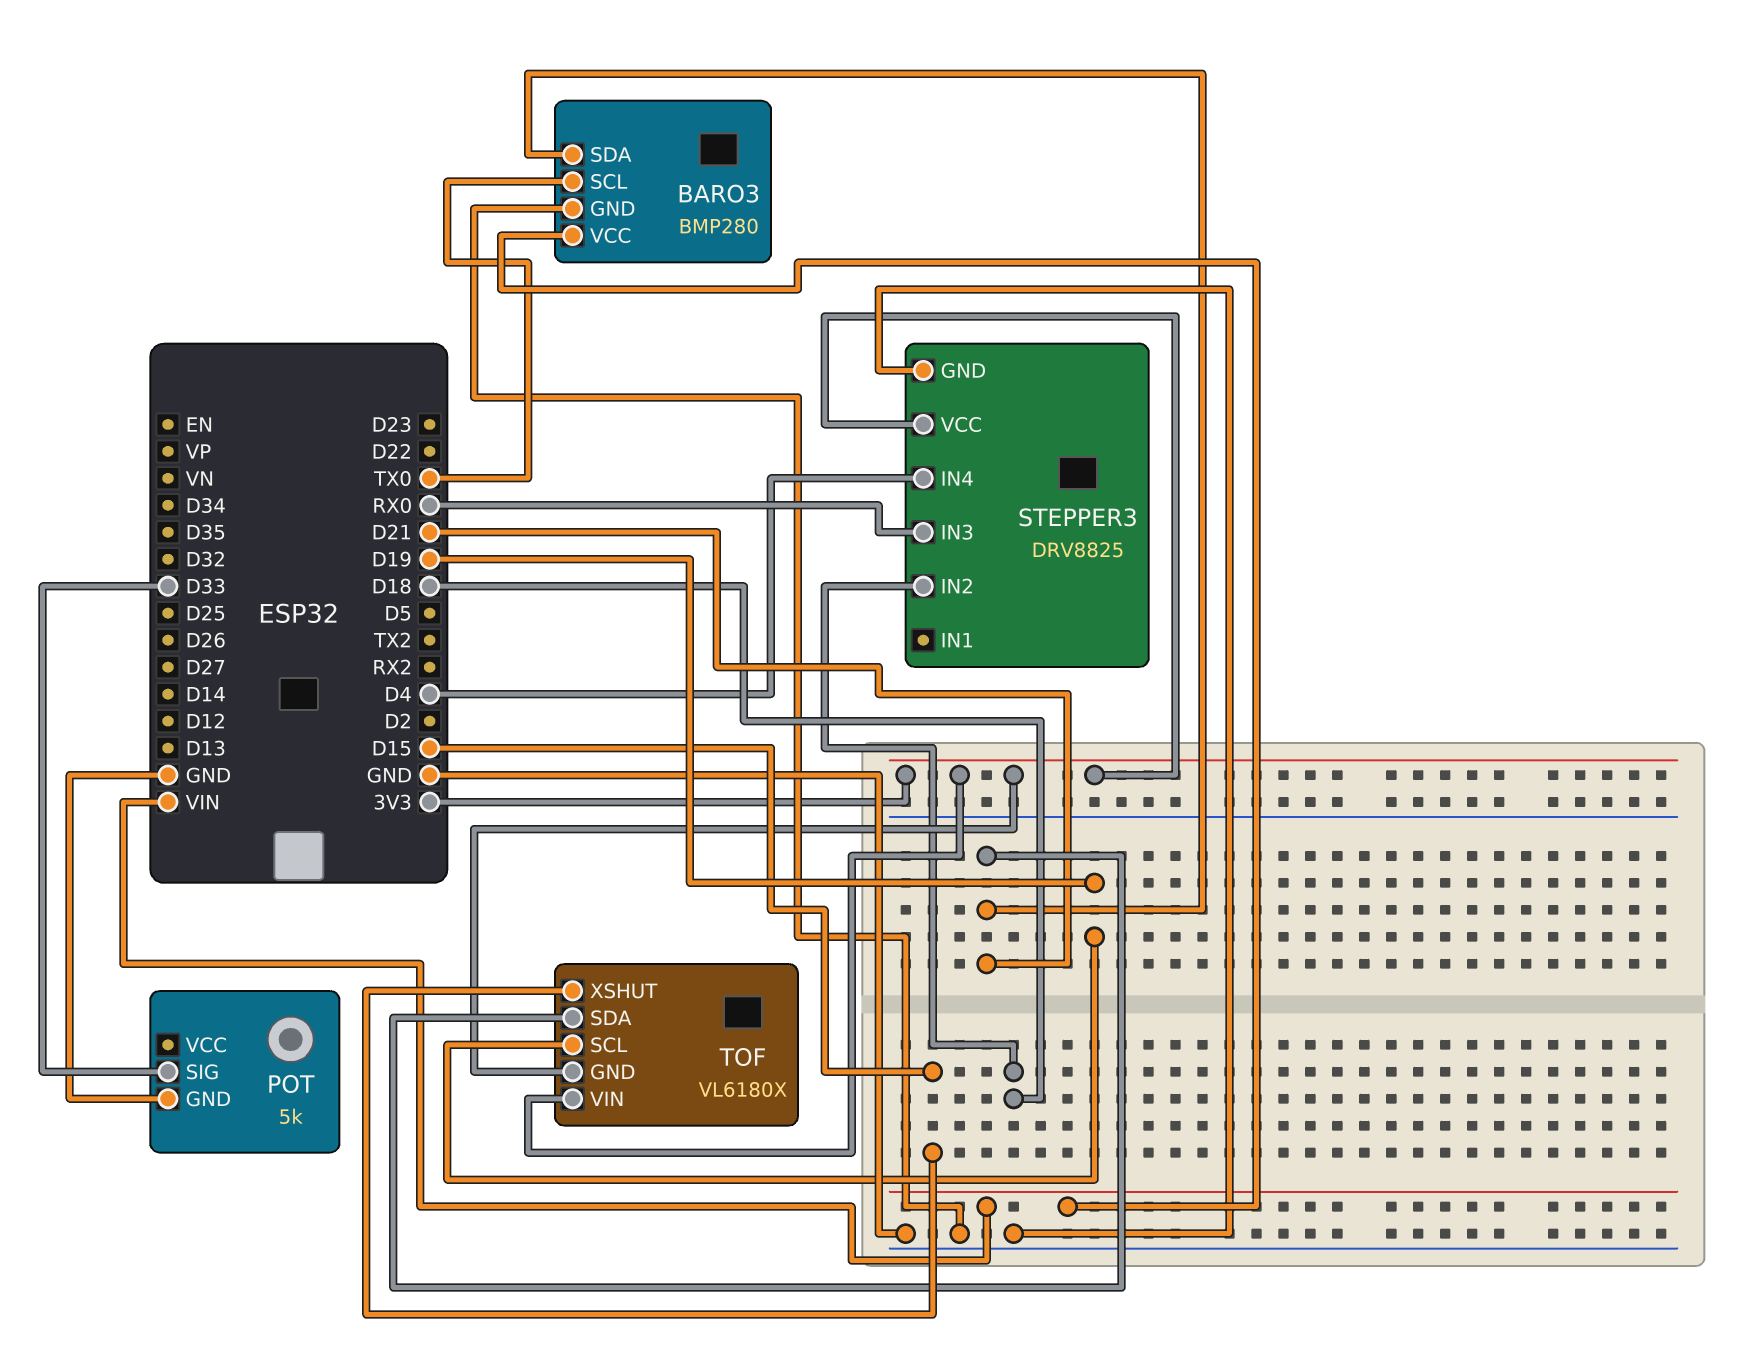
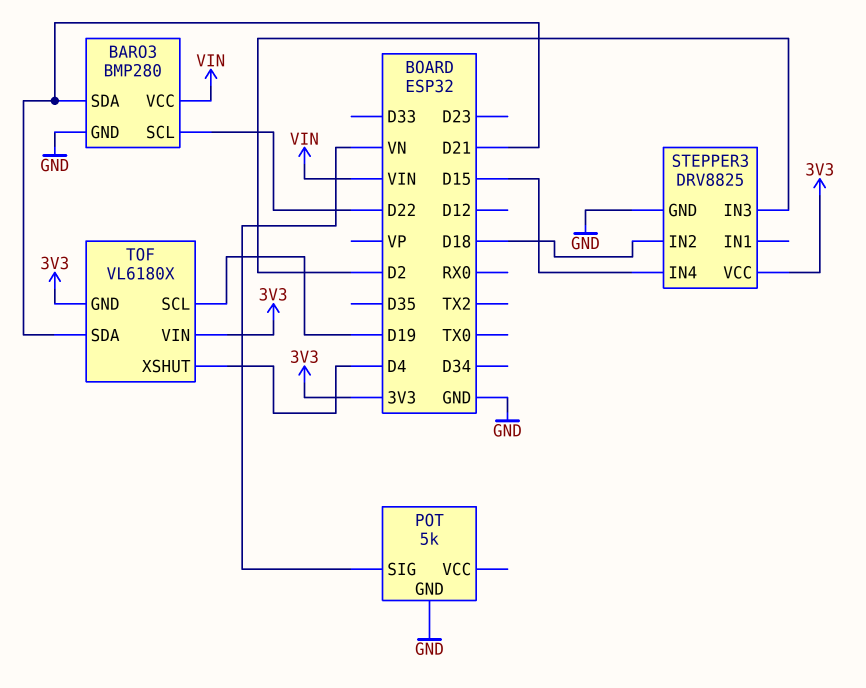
BARO3 pin SCL: TX0 -> D22
POT pin SIG: D33 -> VN
STEPPER3 pin IN3: RX0 -> D2
STEPPER3 pin IN4: D4 -> D15
TOF pin XSHUT: D15 -> D4

